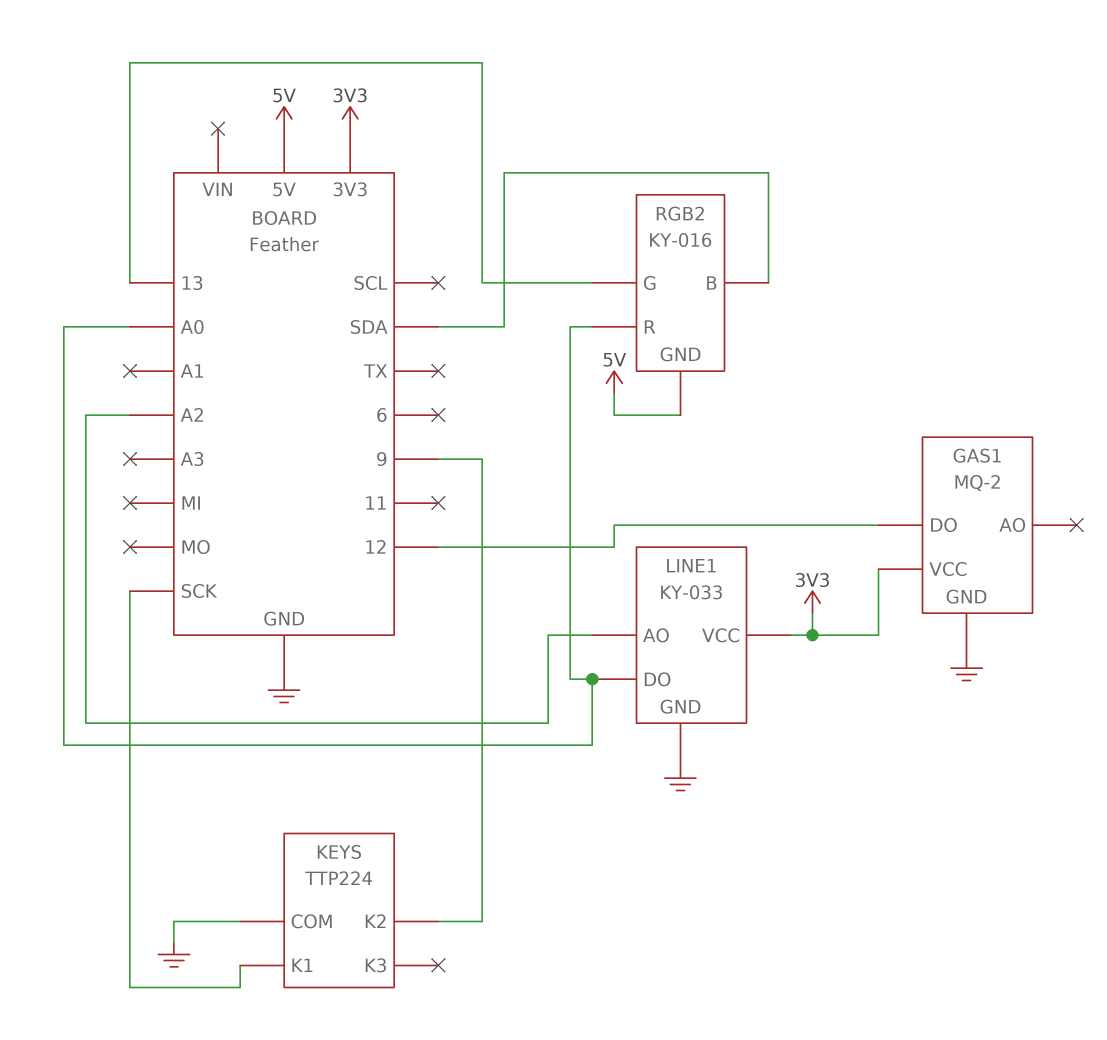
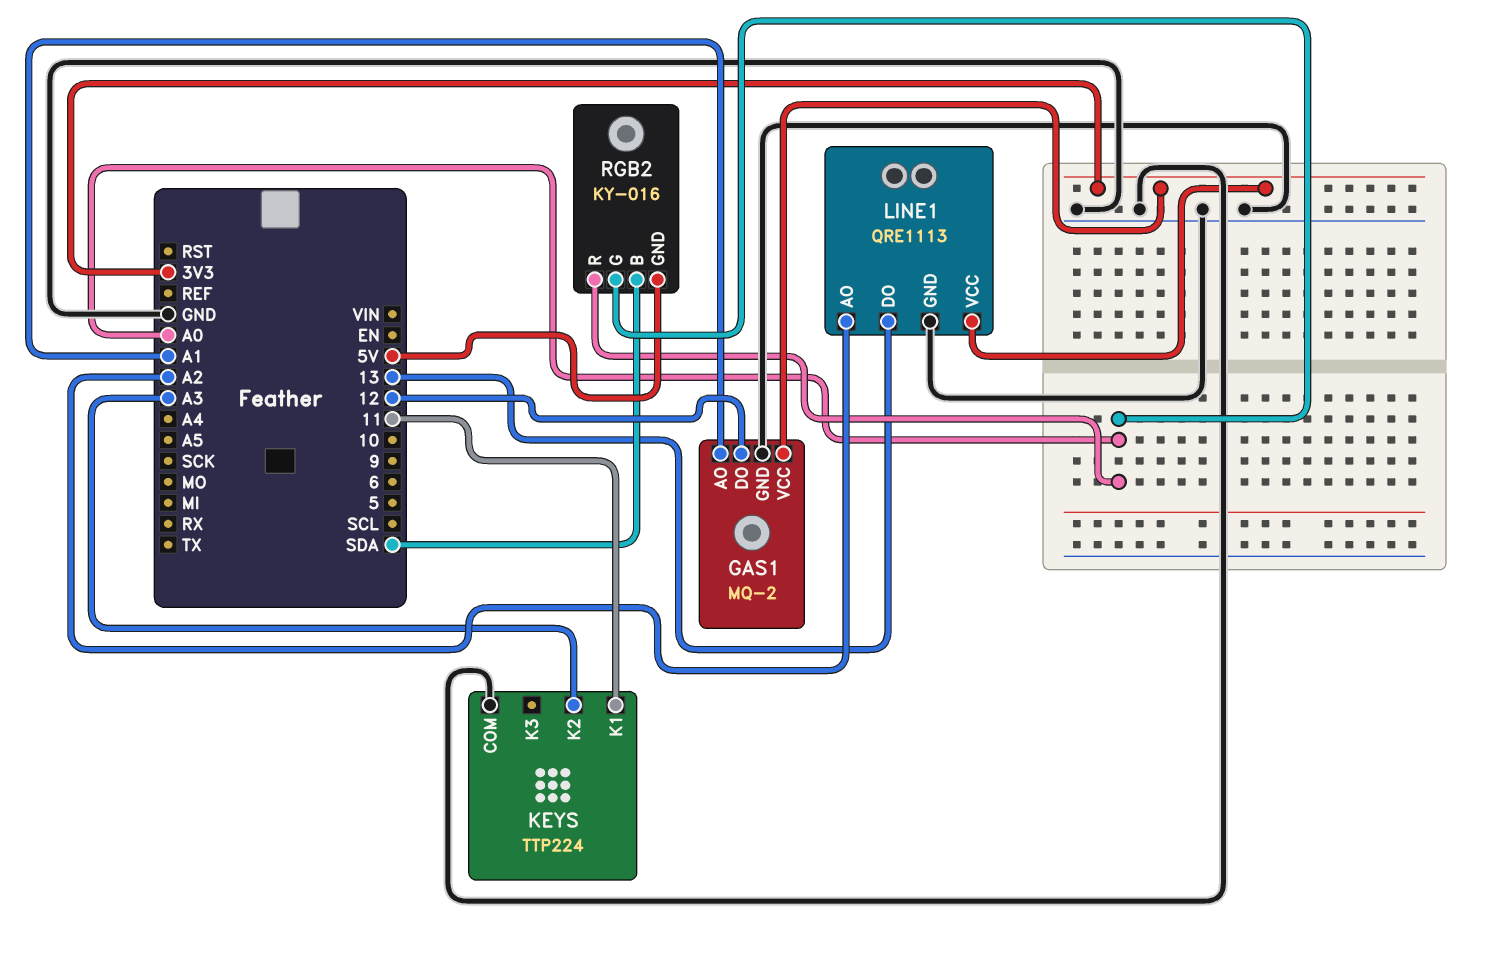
GAS1 pin AO: none -> A1
KEYS pin K1: SCK -> 11
KEYS pin K2: 9 -> A3
LINE1: KY-033 -> QRE1113
LINE1 pin DO: A0 -> 13
RGB2 pin G: 13 -> A0

